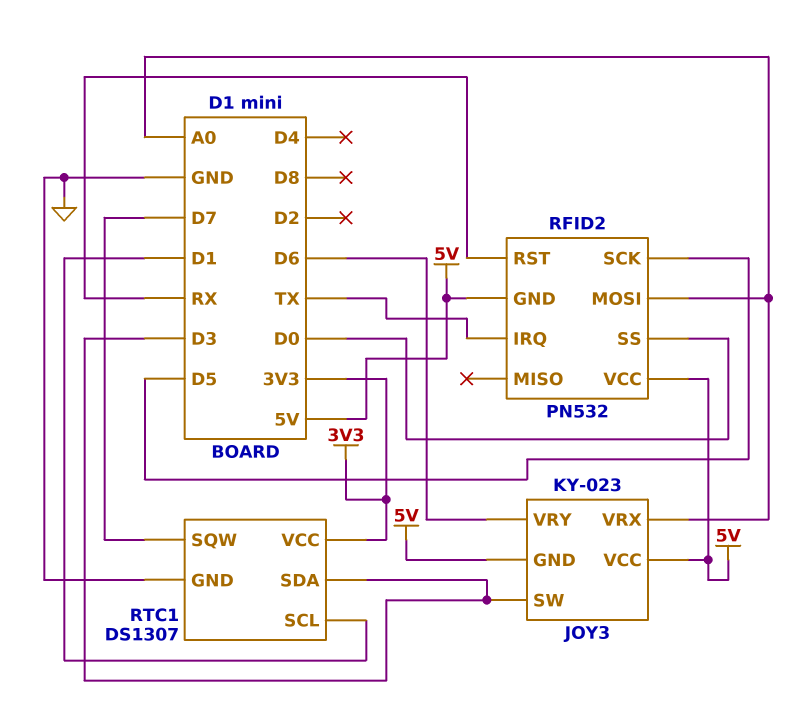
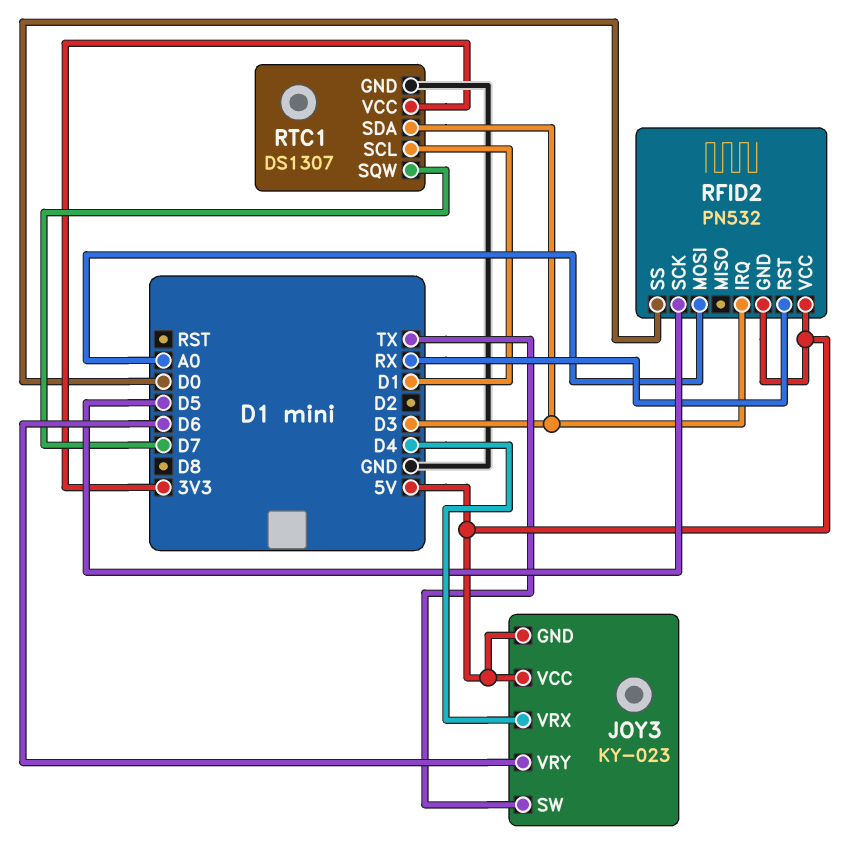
JOY3 pin SW: D3 -> TX
JOY3 pin VRX: A0 -> D4
RFID2 pin IRQ: TX -> D3

